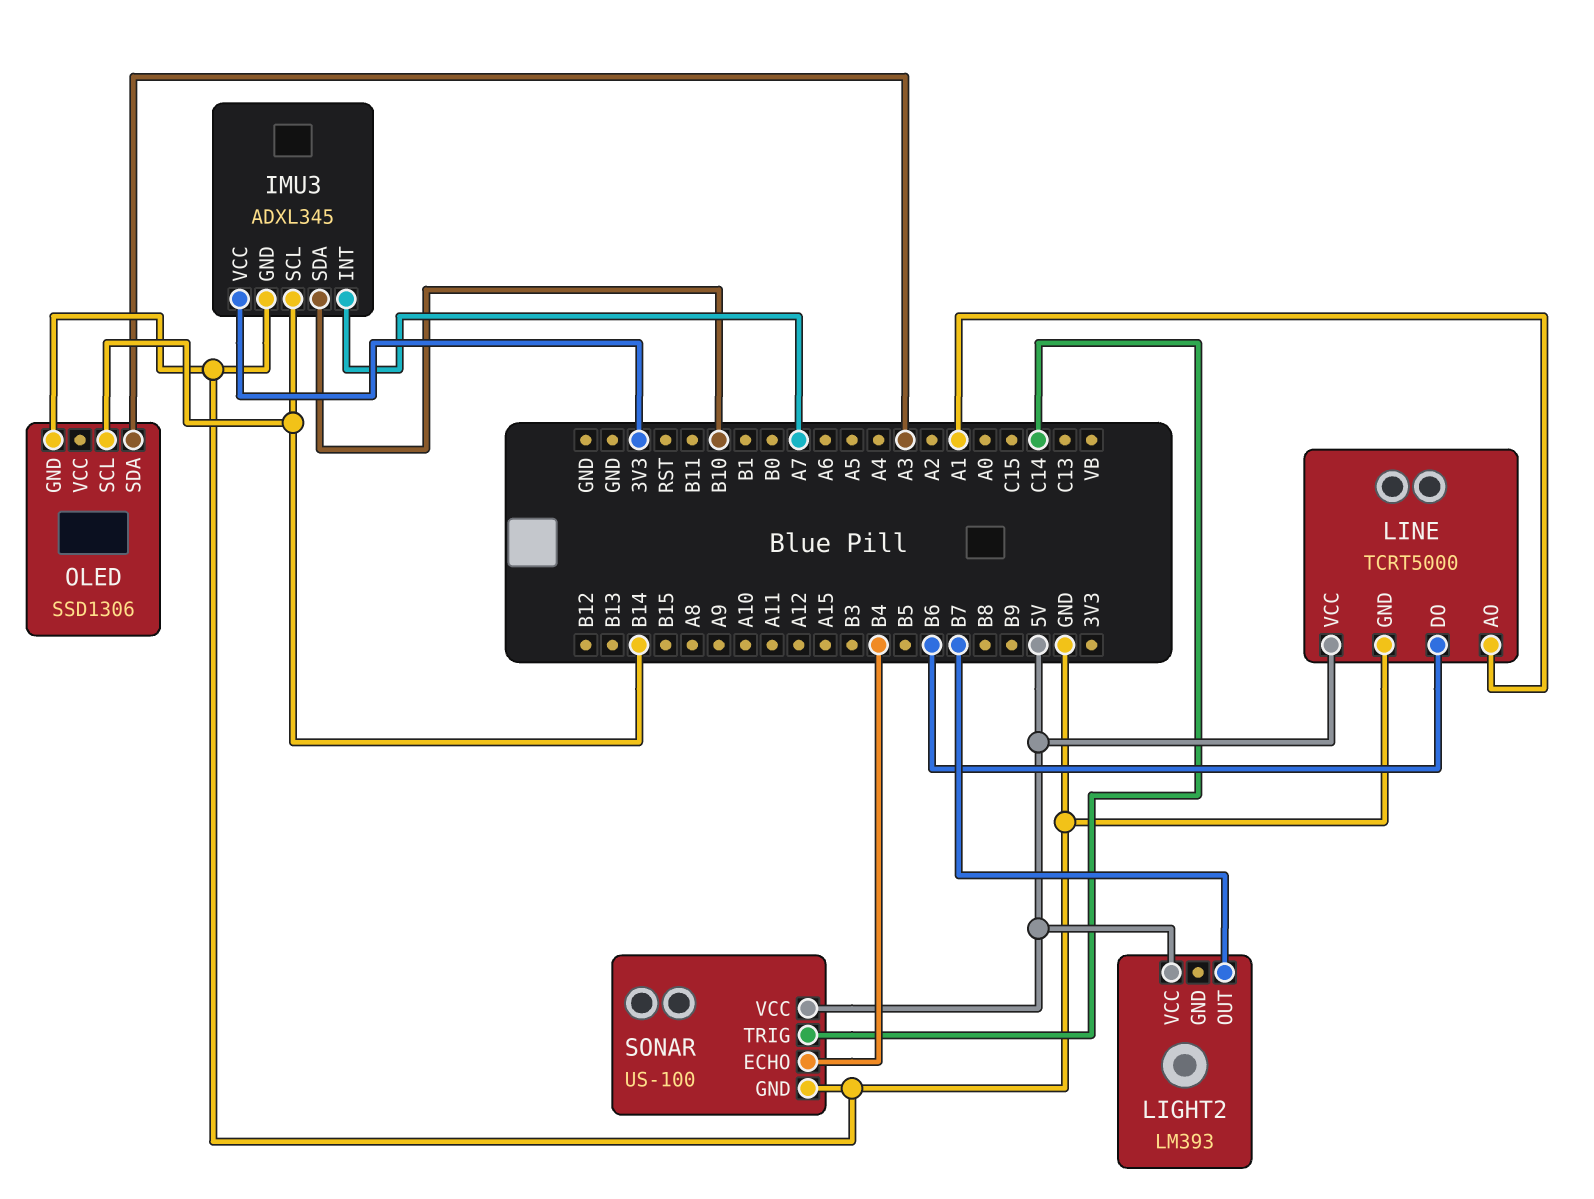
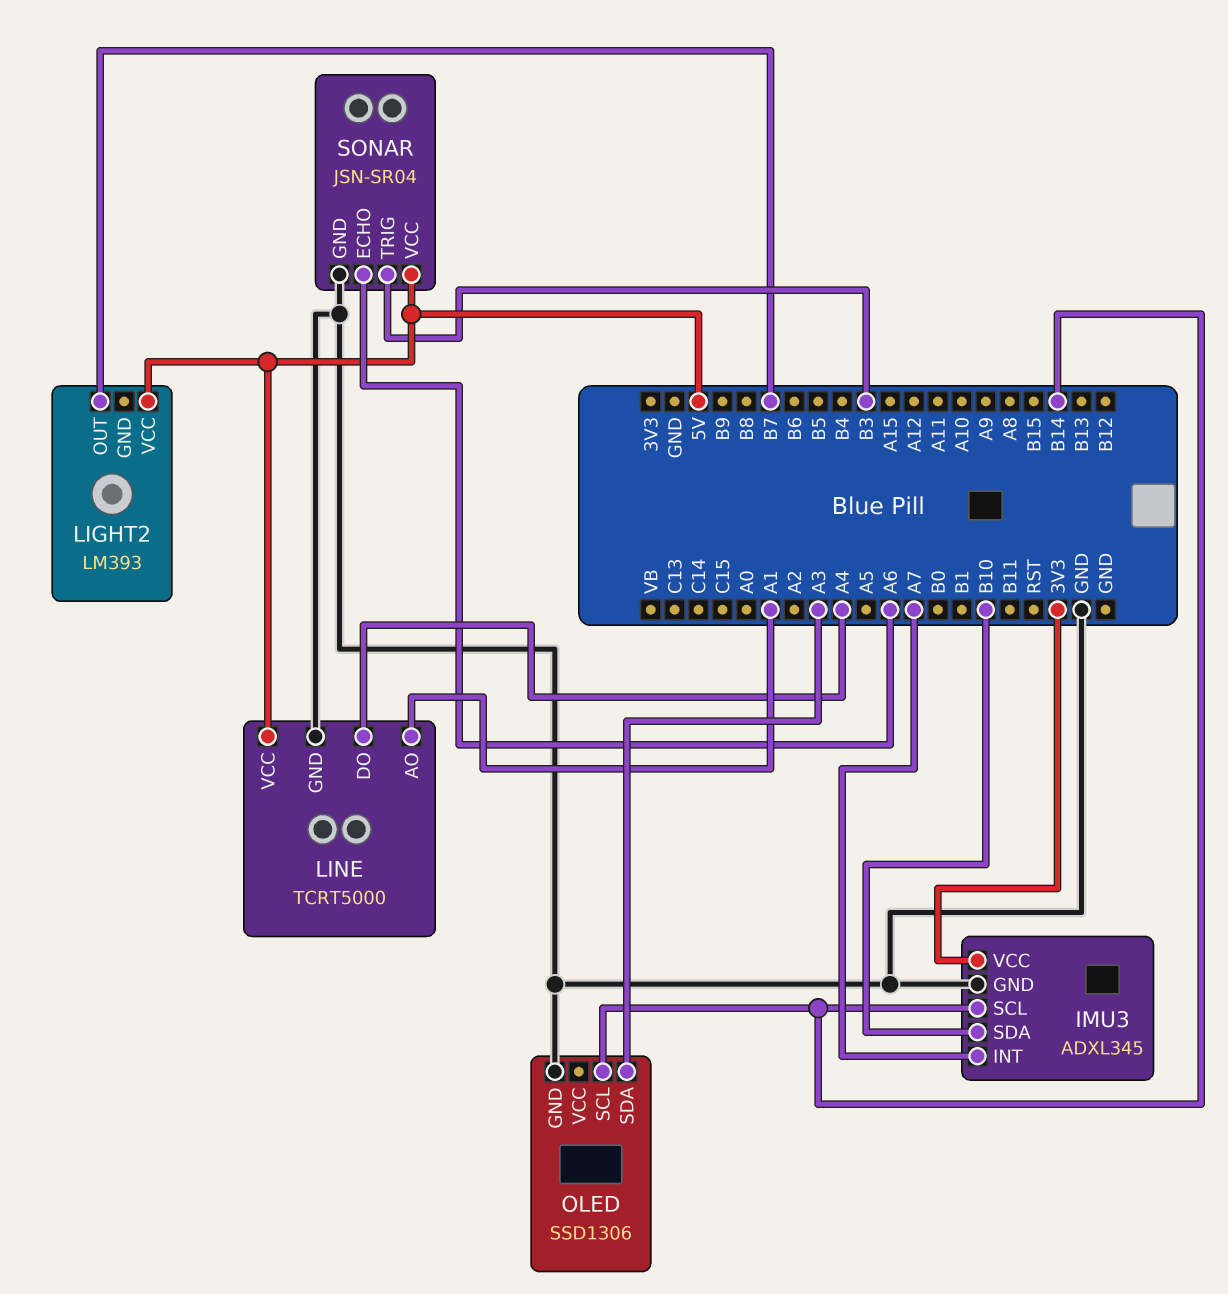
LINE pin DO: B6 -> A4
SONAR: US-100 -> JSN-SR04
SONAR pin ECHO: B4 -> A6
SONAR pin TRIG: C14 -> B3

